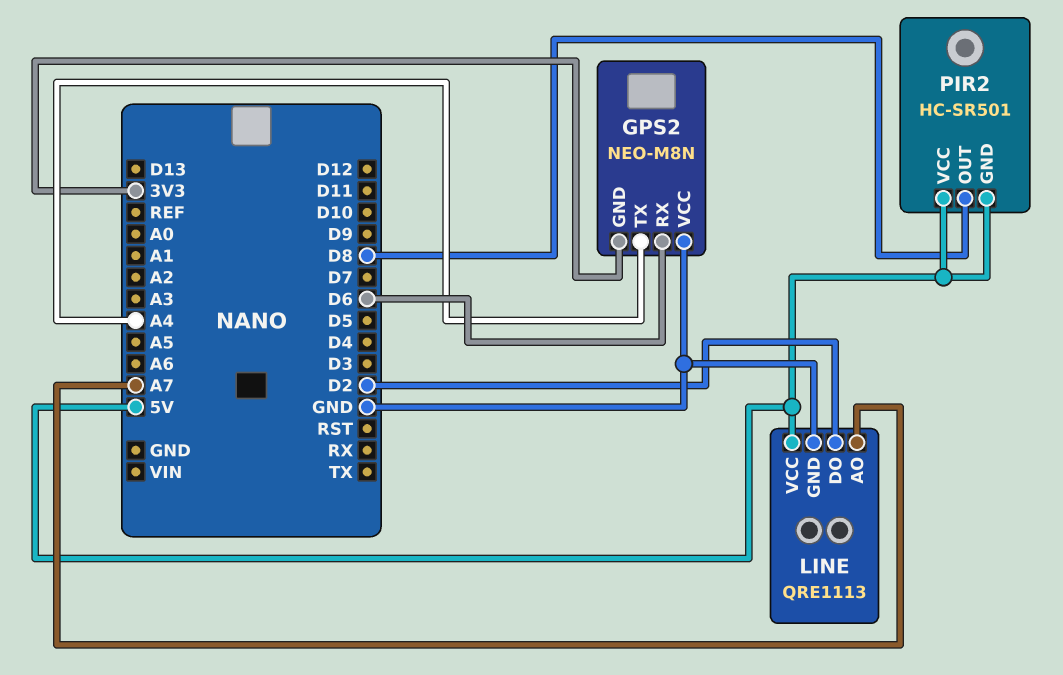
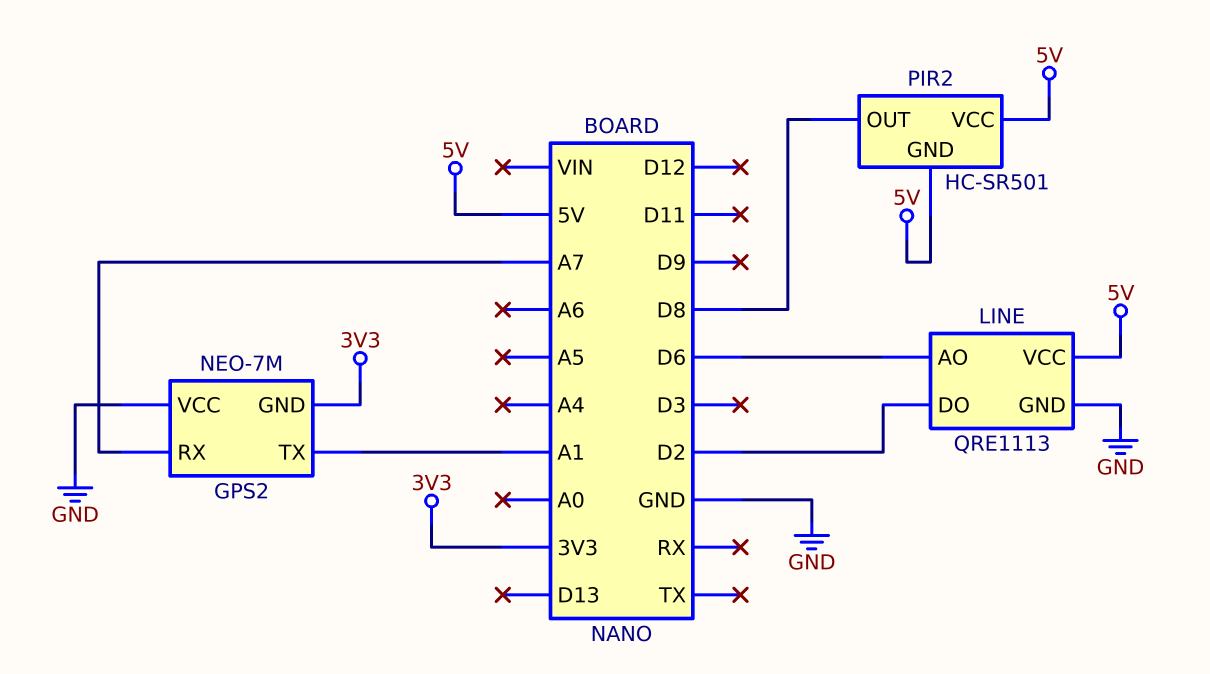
GPS2: NEO-M8N -> NEO-7M
GPS2 pin RX: D6 -> A7
GPS2 pin TX: A4 -> A1
LINE pin AO: A7 -> D6

